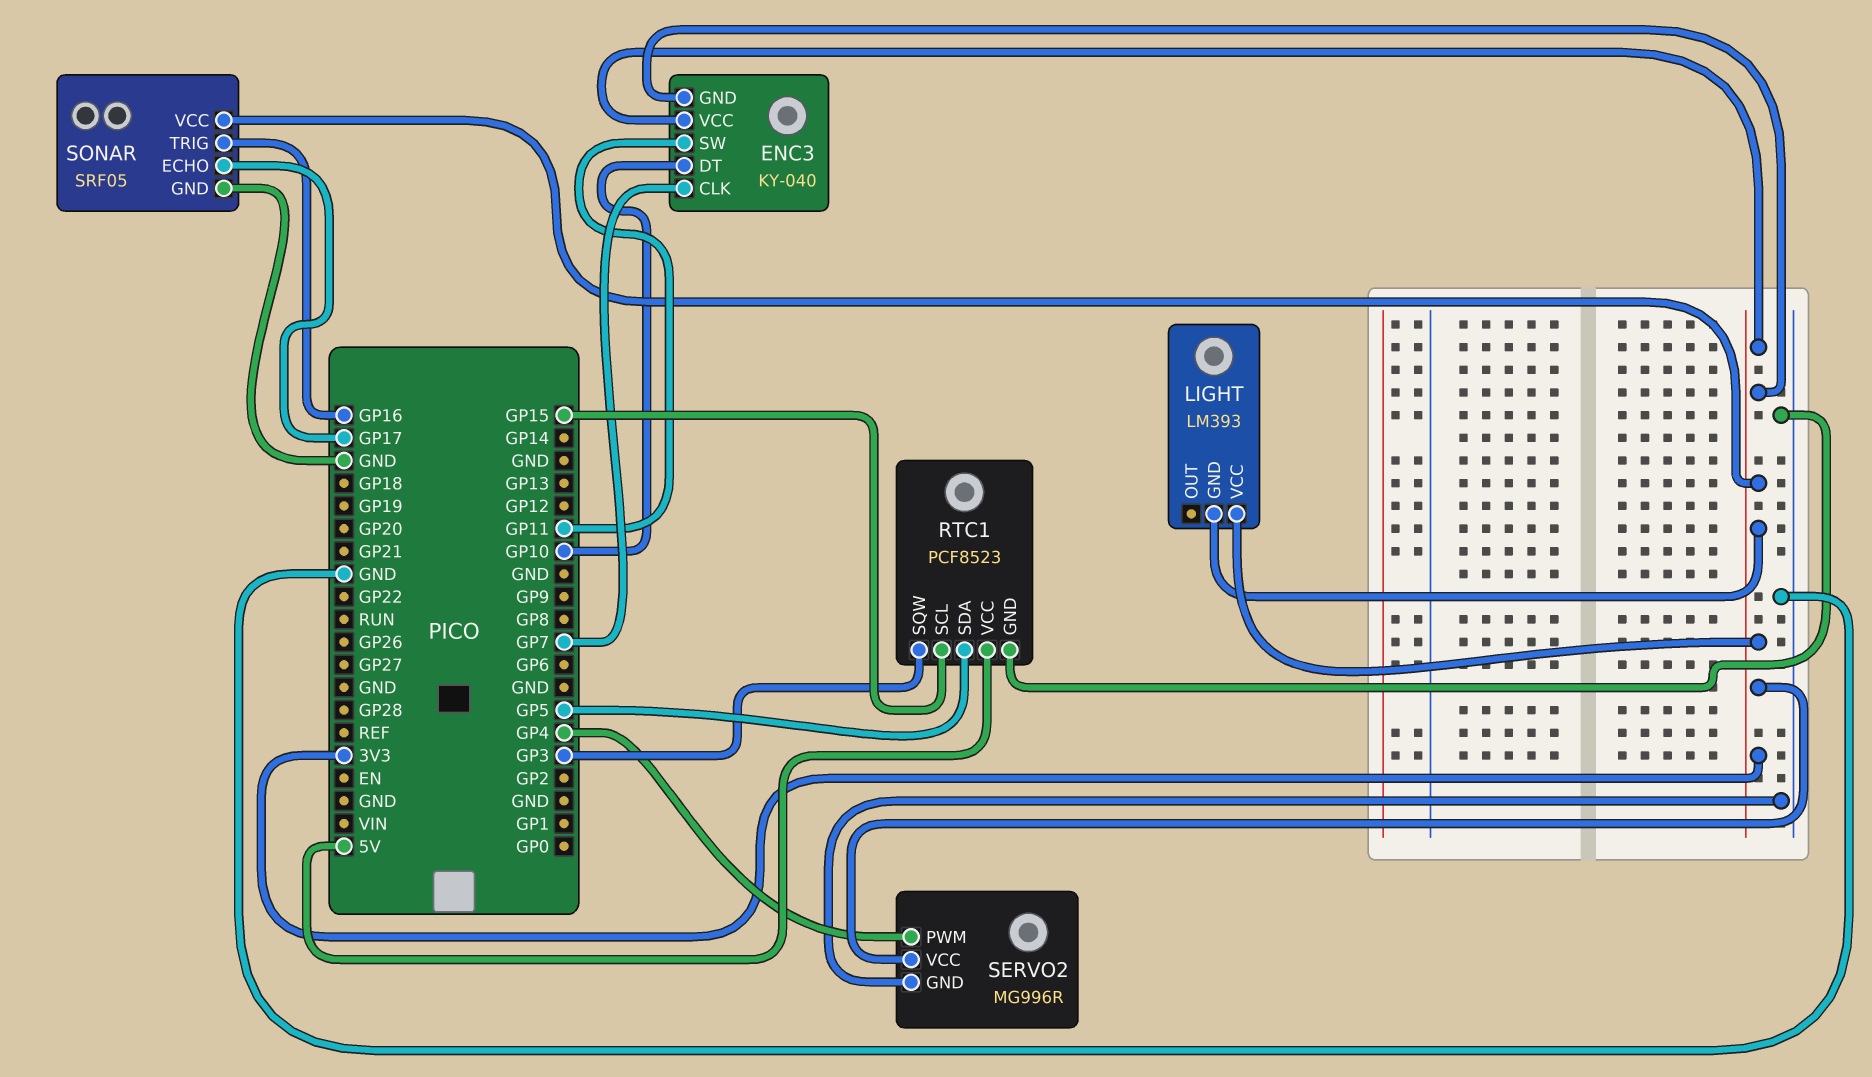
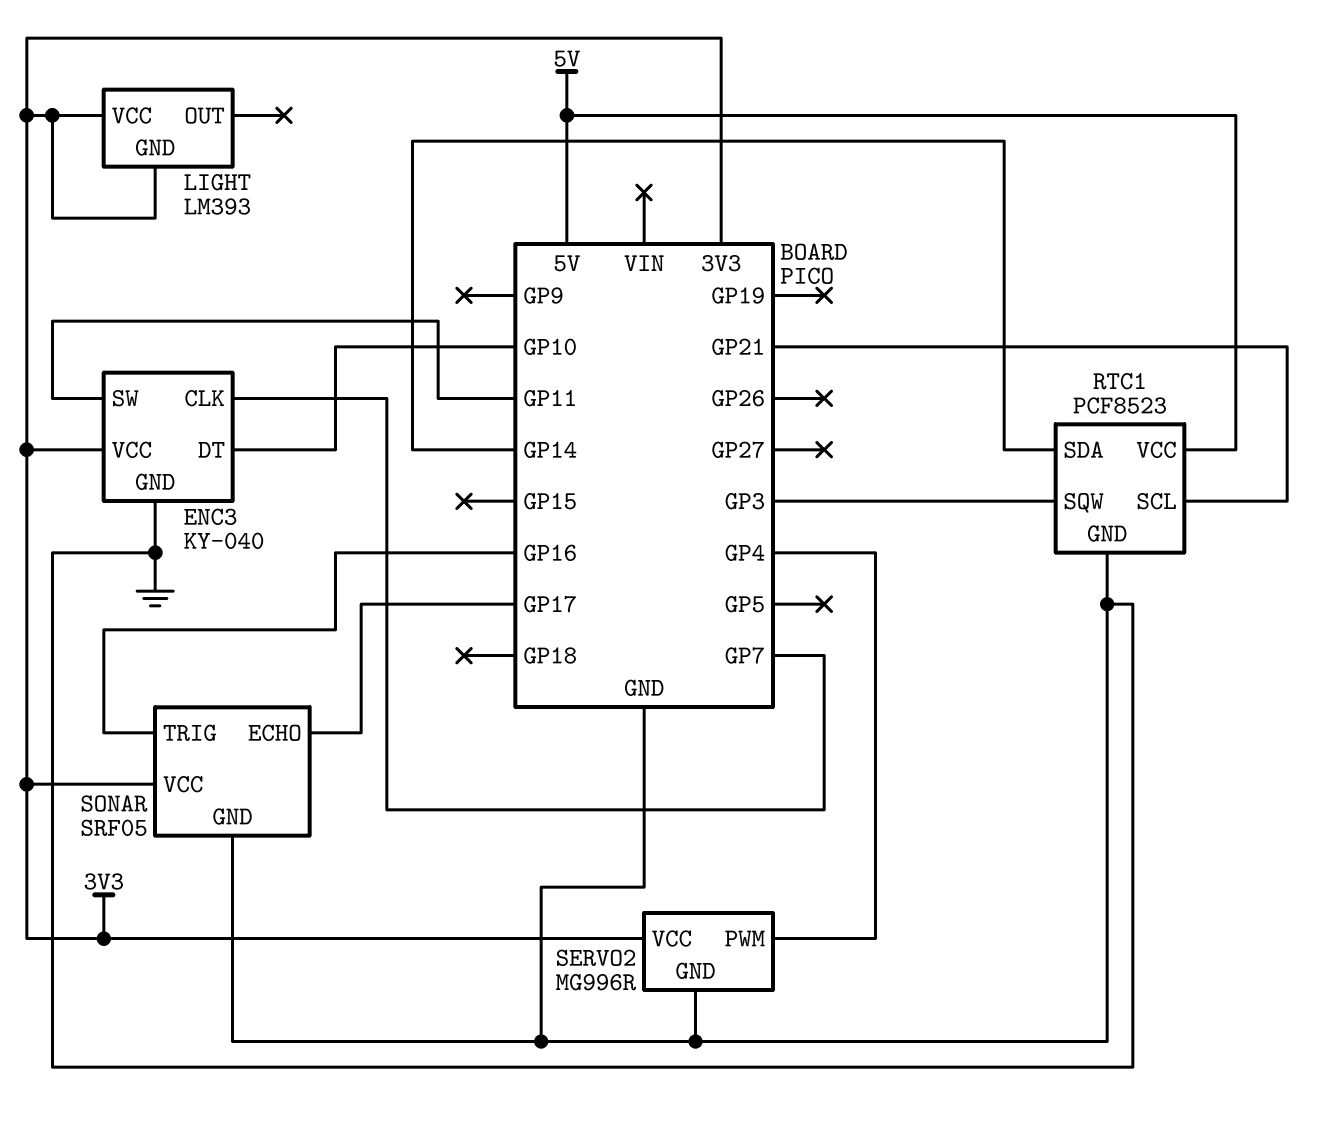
ENC3 pin GND: 3V3 -> GND
RTC1 pin SCL: GP15 -> GP21
RTC1 pin SDA: GP5 -> GP14

